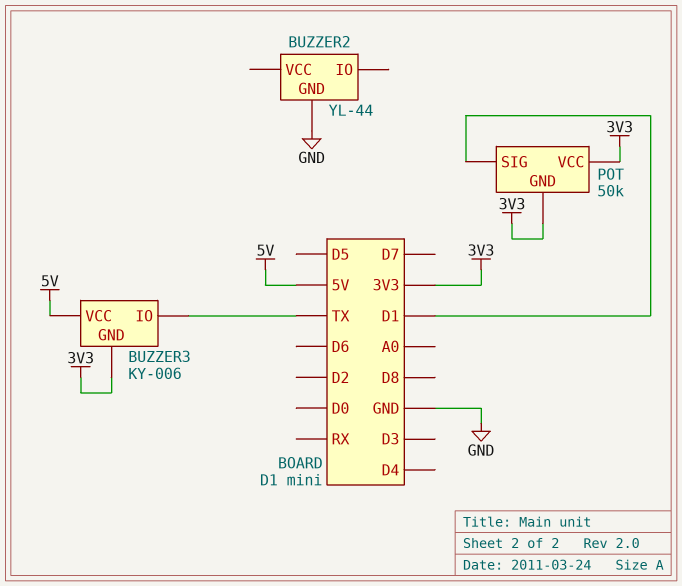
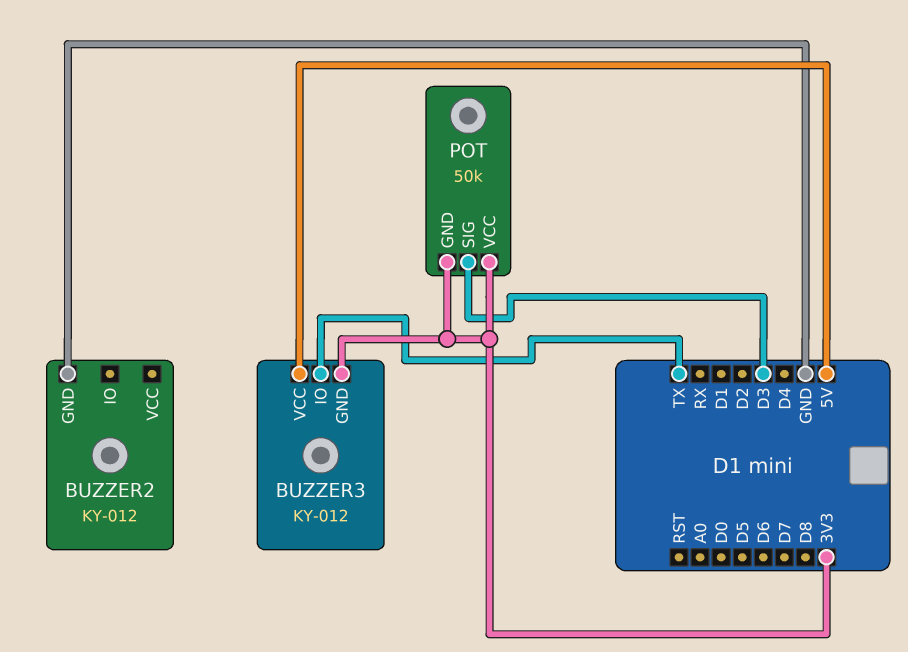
BUZZER2: YL-44 -> KY-012
BUZZER3: KY-006 -> KY-012
POT pin SIG: D1 -> D3

